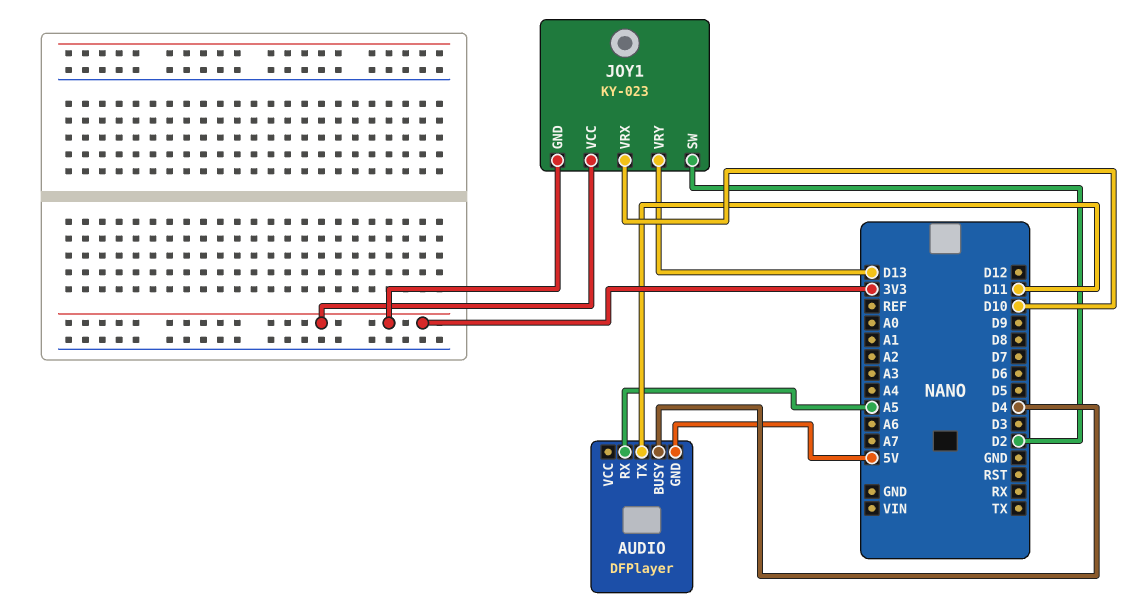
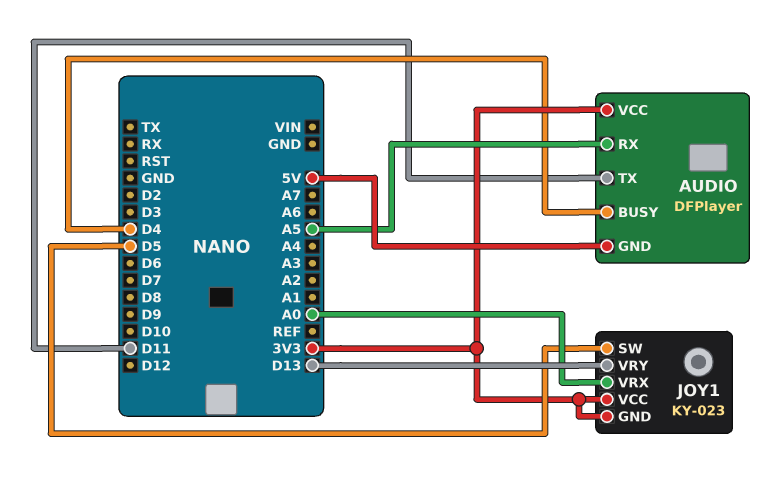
AUDIO pin VCC: none -> 3V3
JOY1 pin SW: D2 -> D5
JOY1 pin VRX: D10 -> A0

